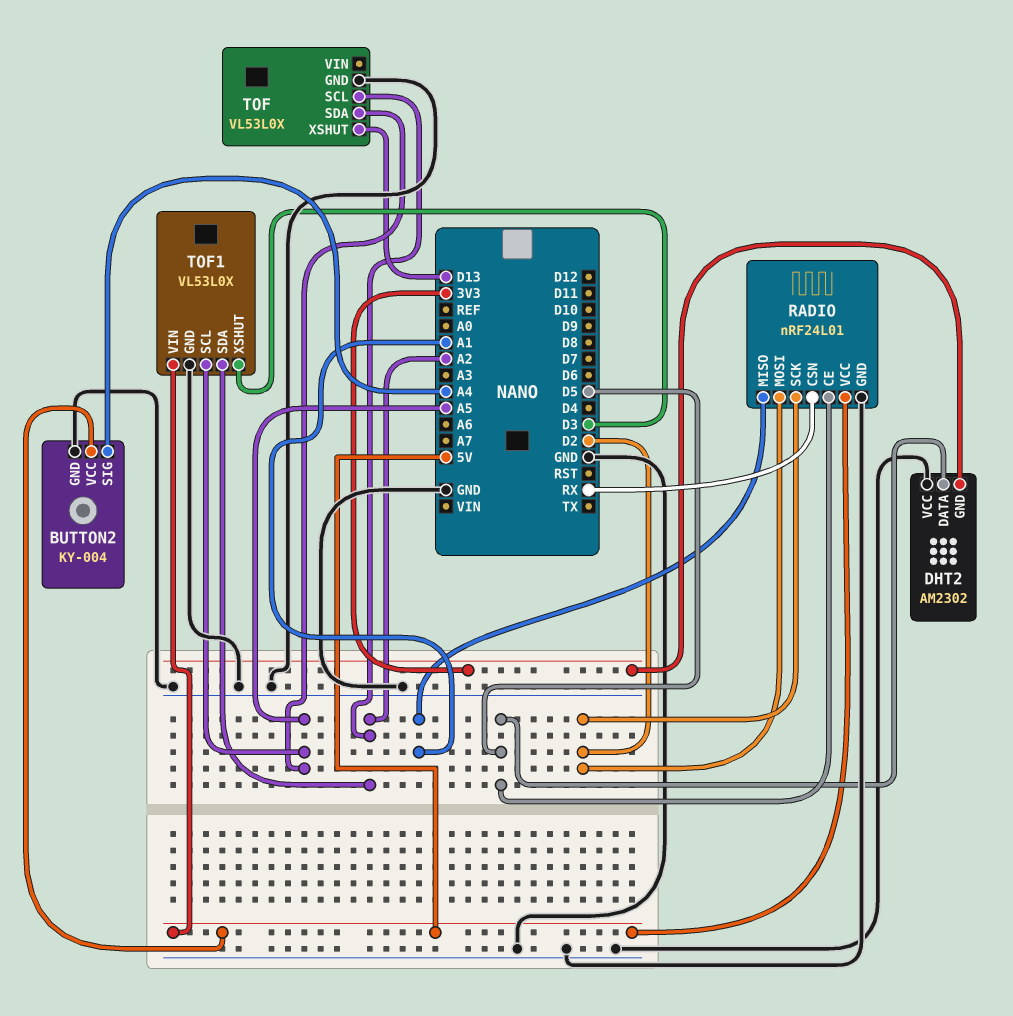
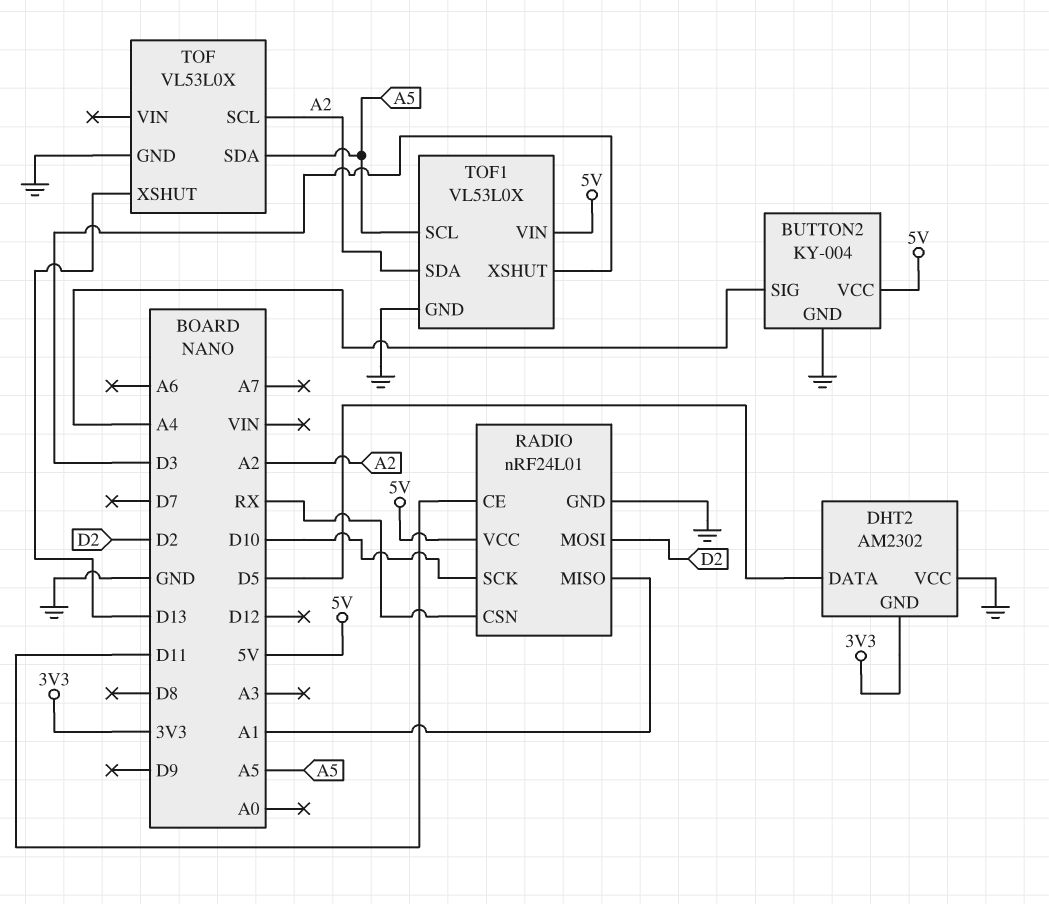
RADIO pin CE: D5 -> D11
RADIO pin SCK: D2 -> D10

